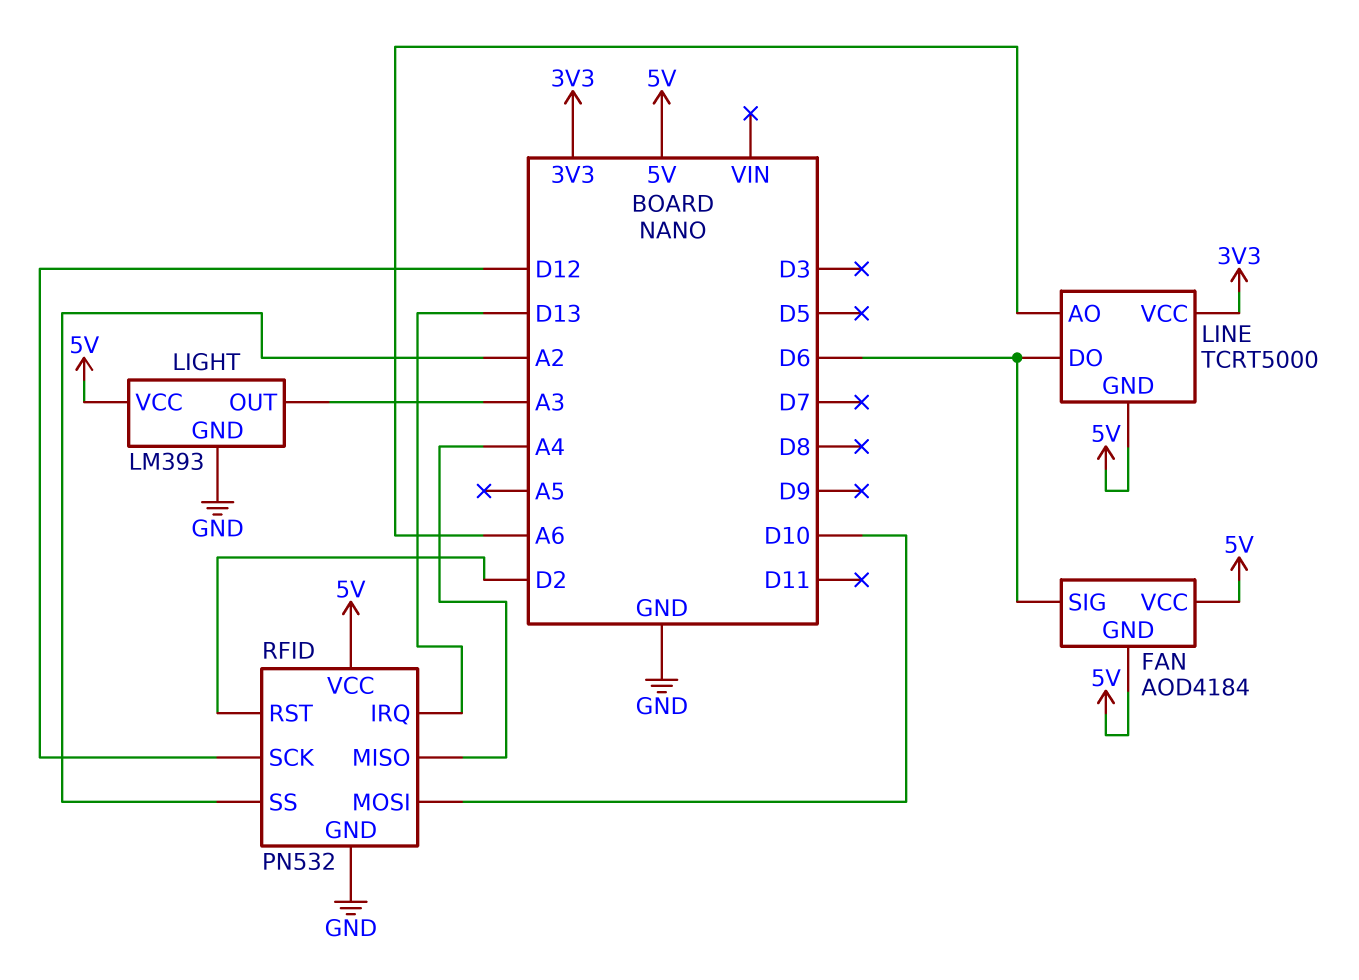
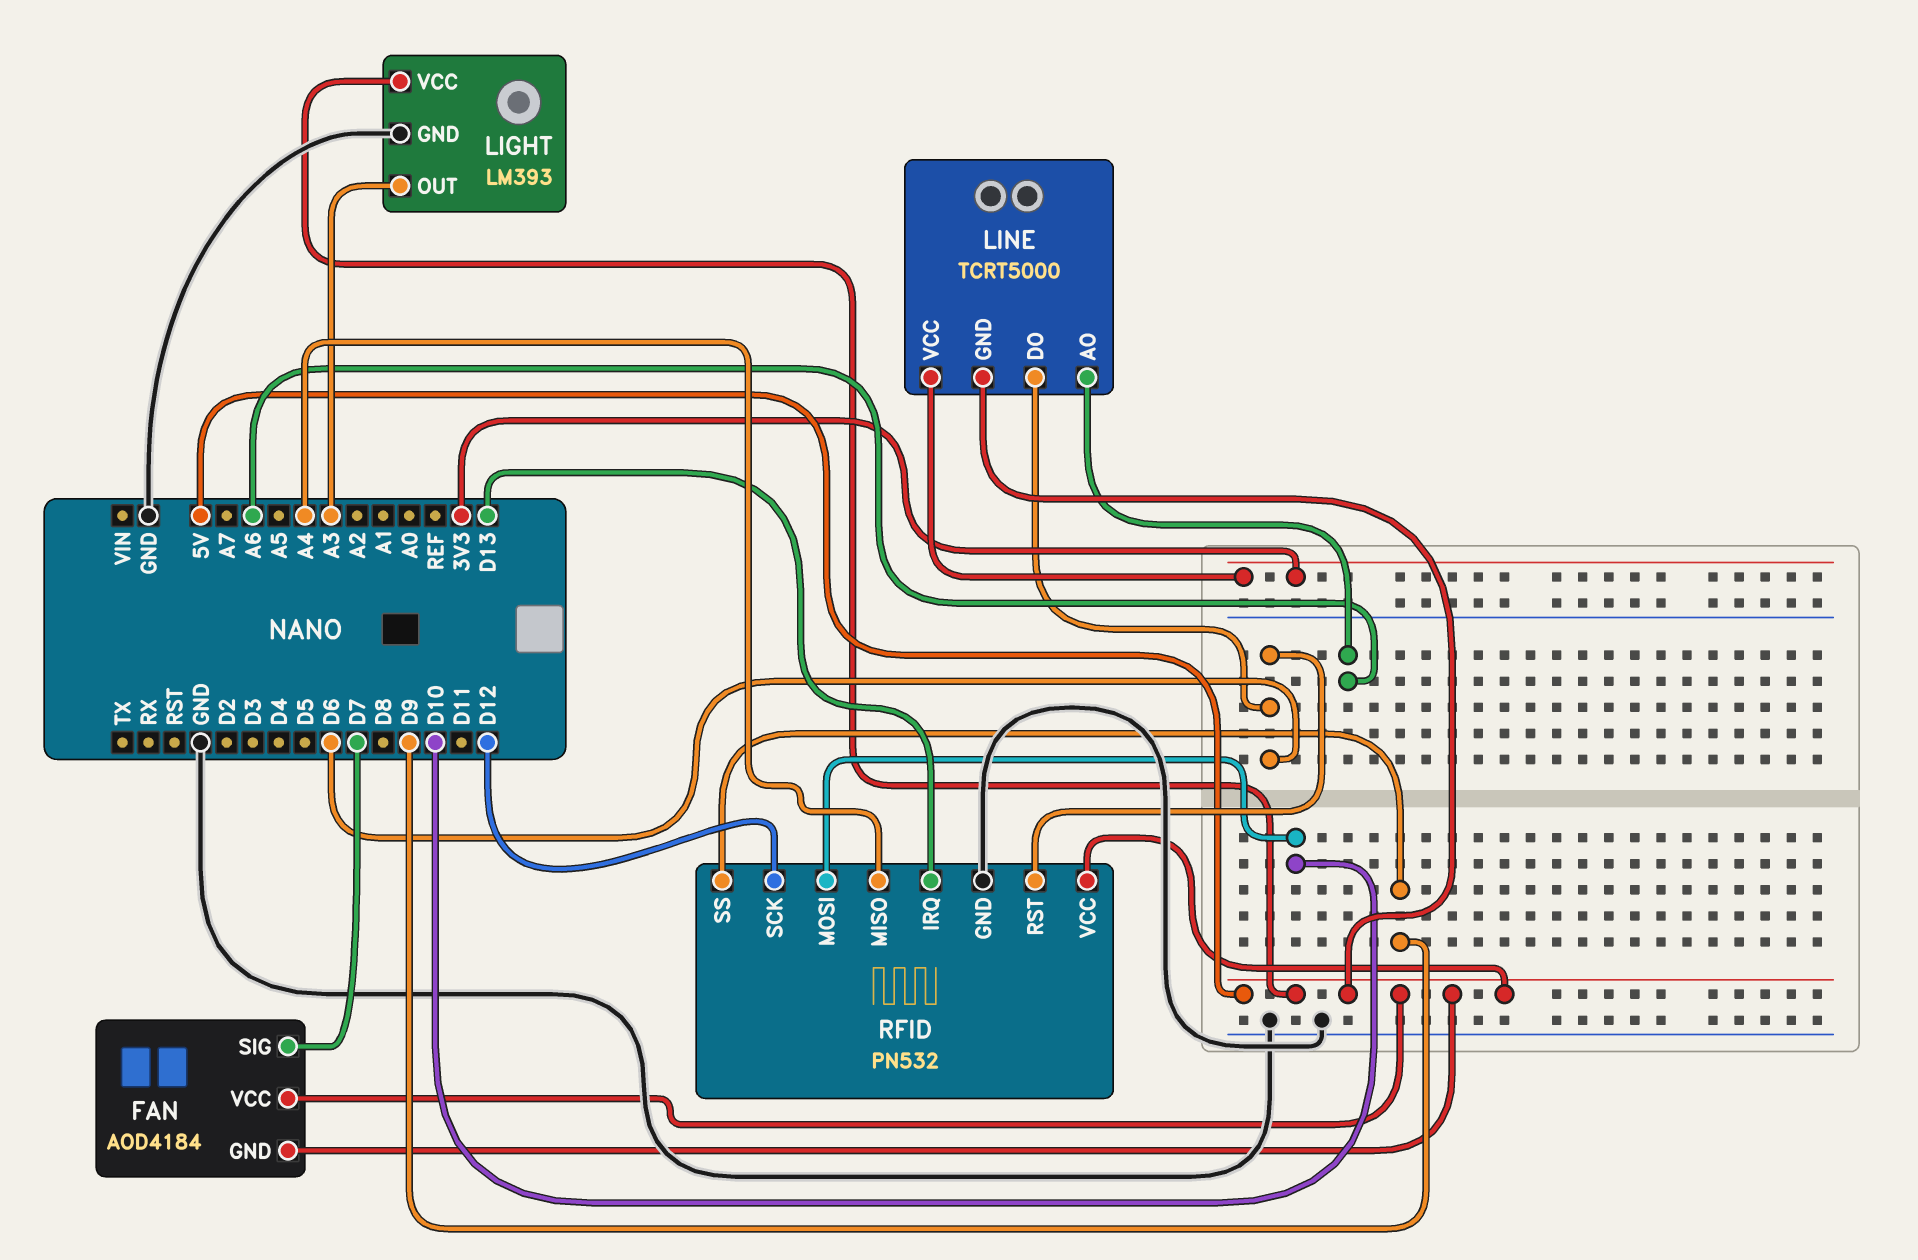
FAN pin SIG: D6 -> D7
RFID pin RST: D2 -> D6
RFID pin SS: A2 -> D9

